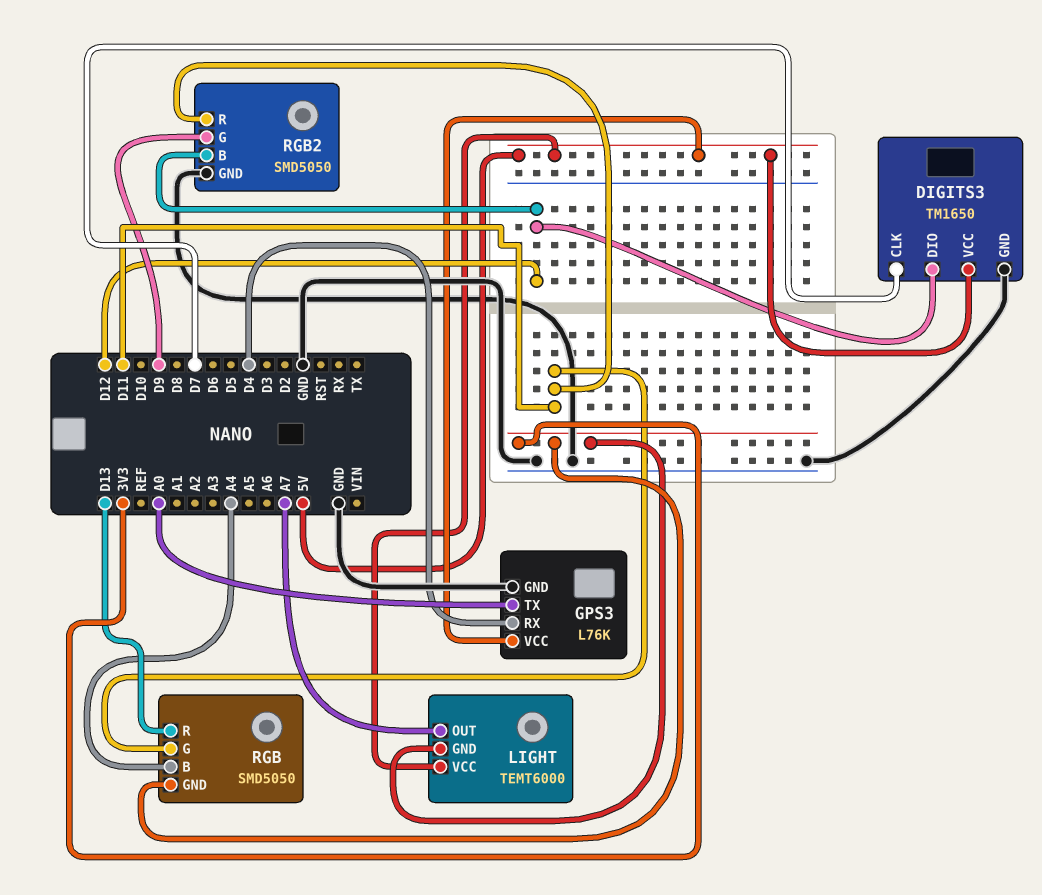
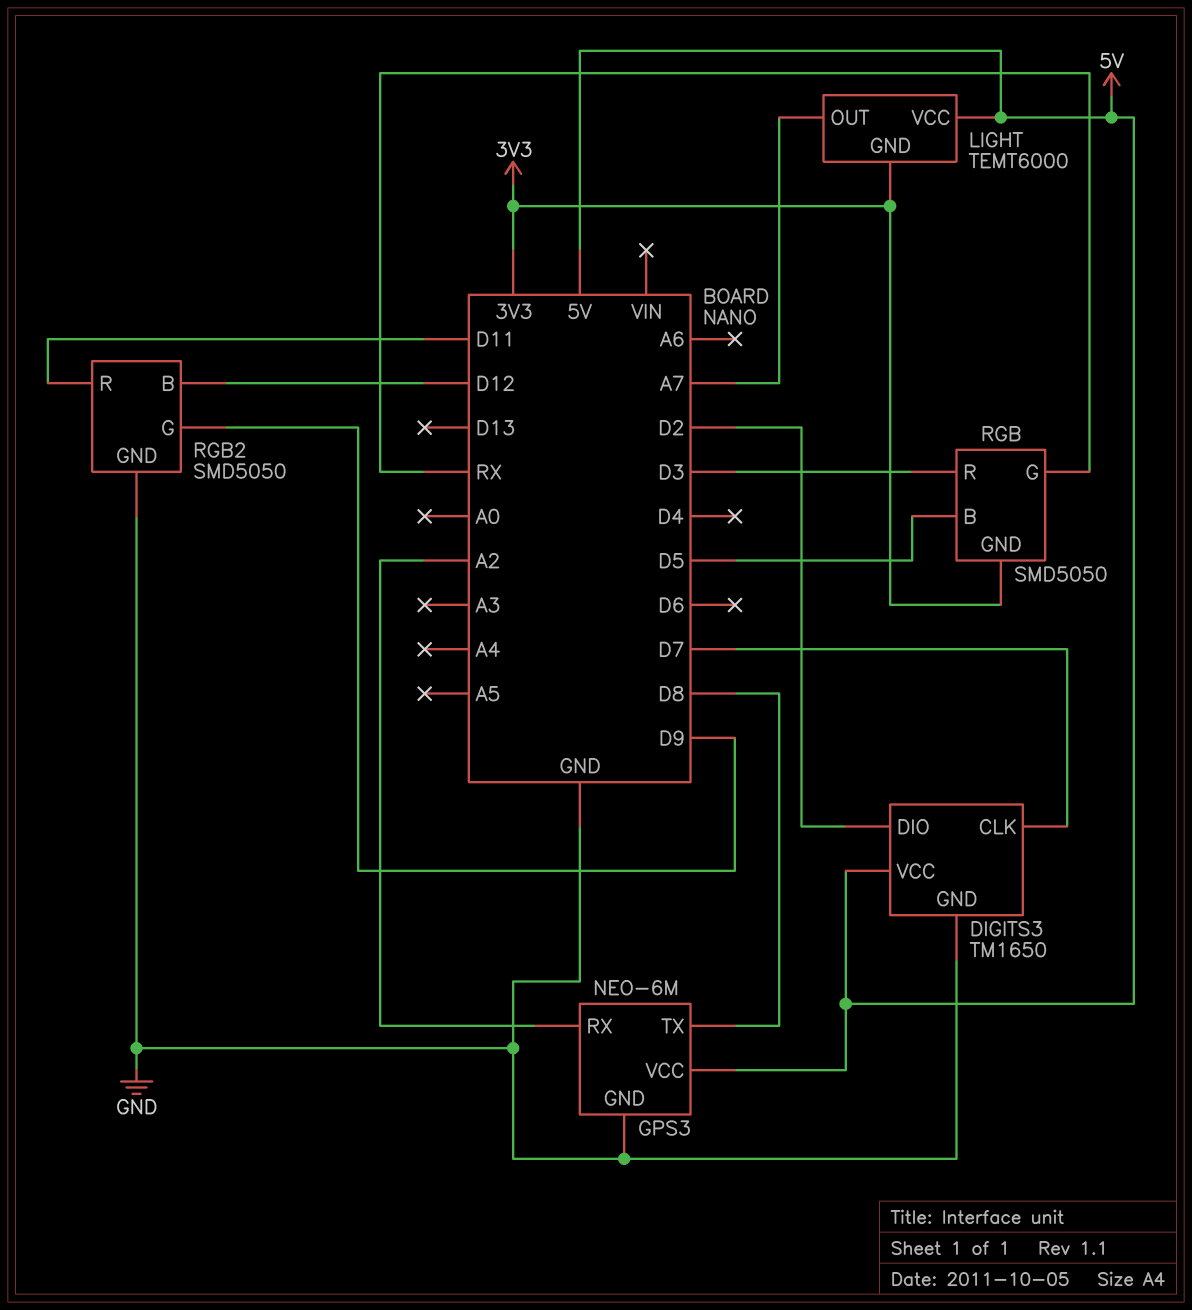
DIGITS3 pin DIO: D12 -> D2
GPS3: L76K -> NEO-6M
GPS3 pin RX: D4 -> A2
GPS3 pin TX: A0 -> D8
RGB pin B: A4 -> D5
RGB pin G: D11 -> RX
RGB pin R: D13 -> D3

